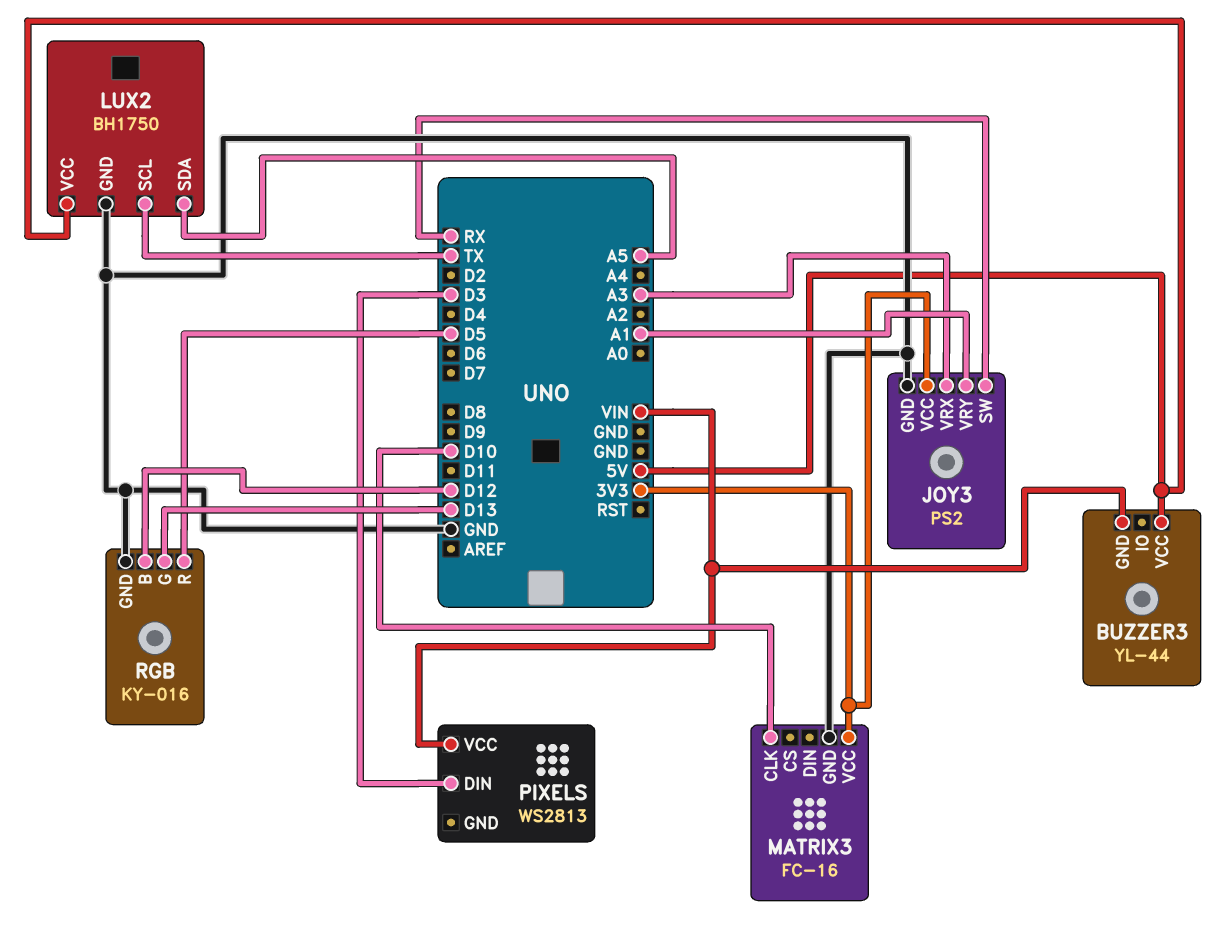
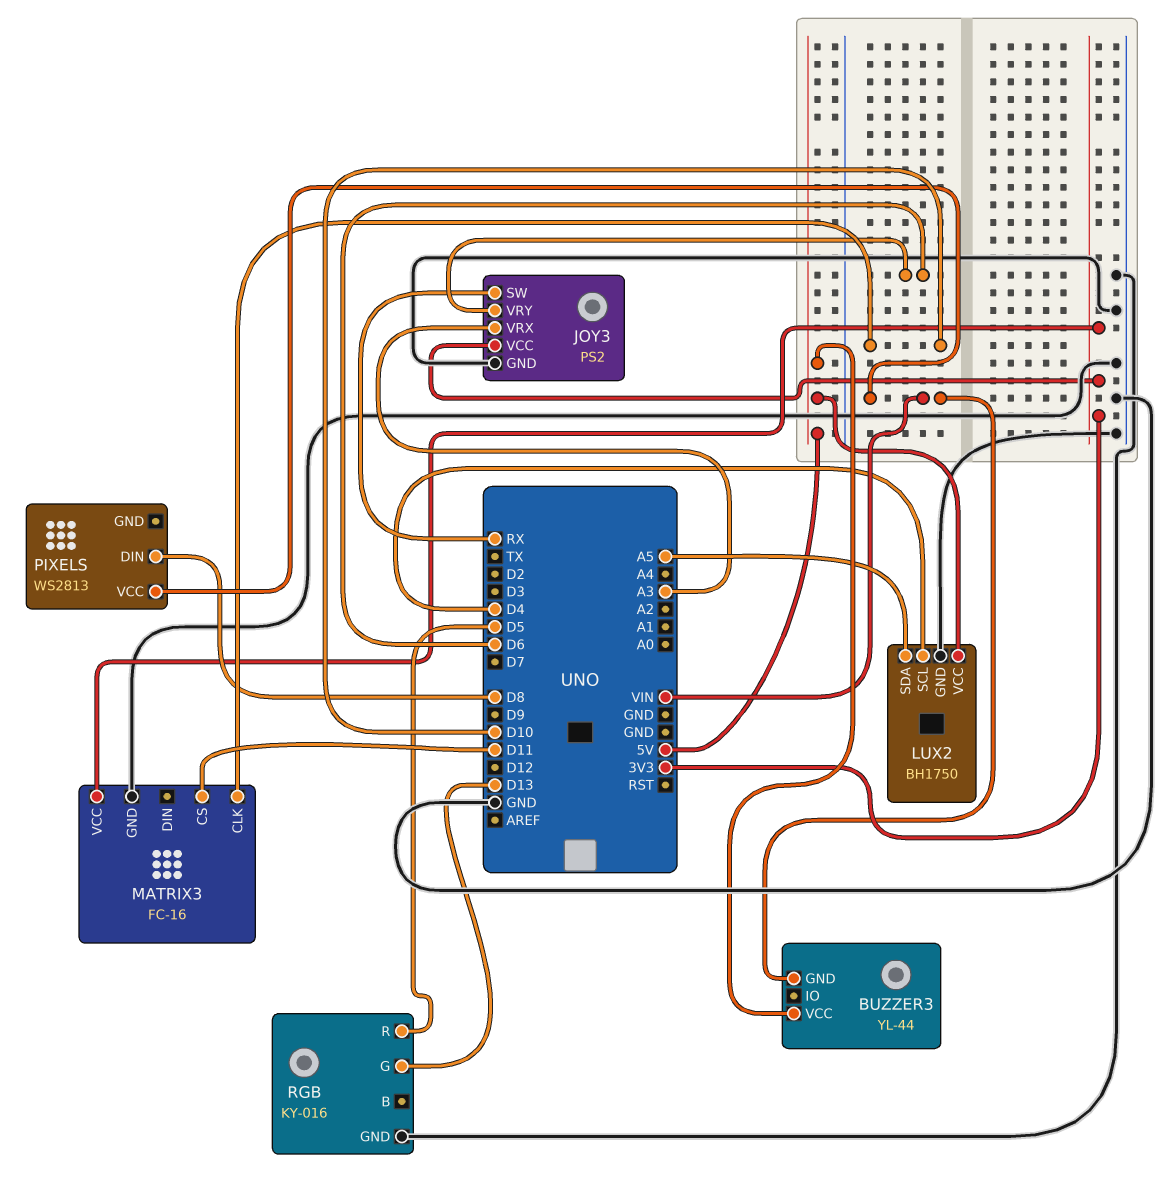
JOY3 pin VRY: A1 -> D6
LUX2 pin SCL: TX -> D4
MATRIX3 pin CS: none -> D11
PIXELS pin DIN: D3 -> D8
RGB pin B: D12 -> none

